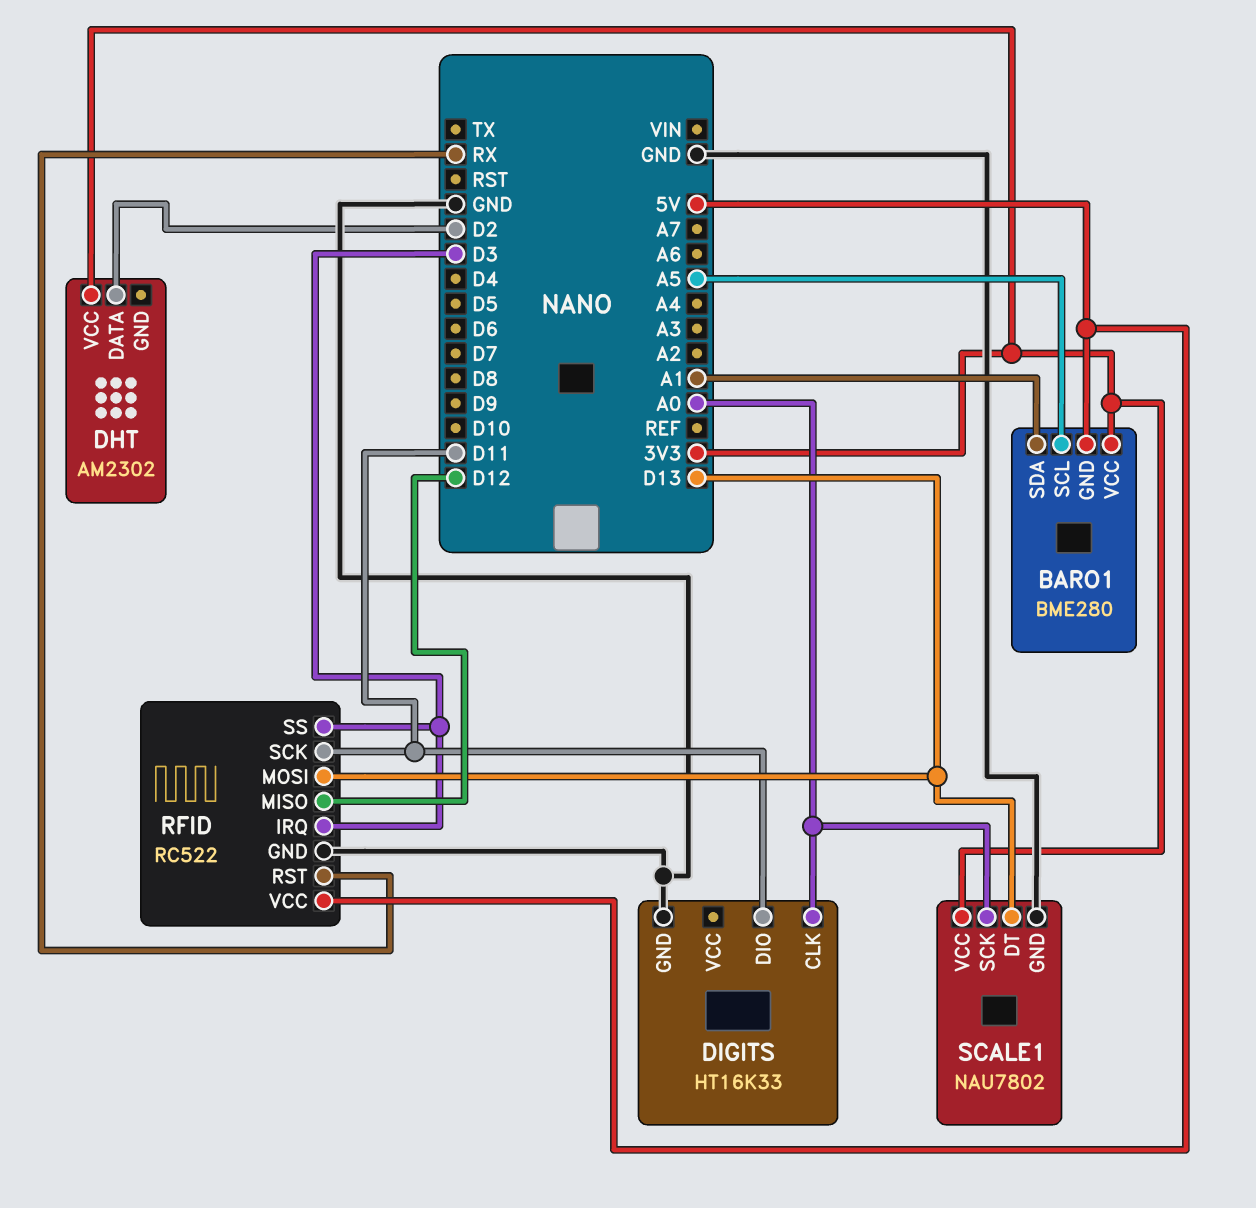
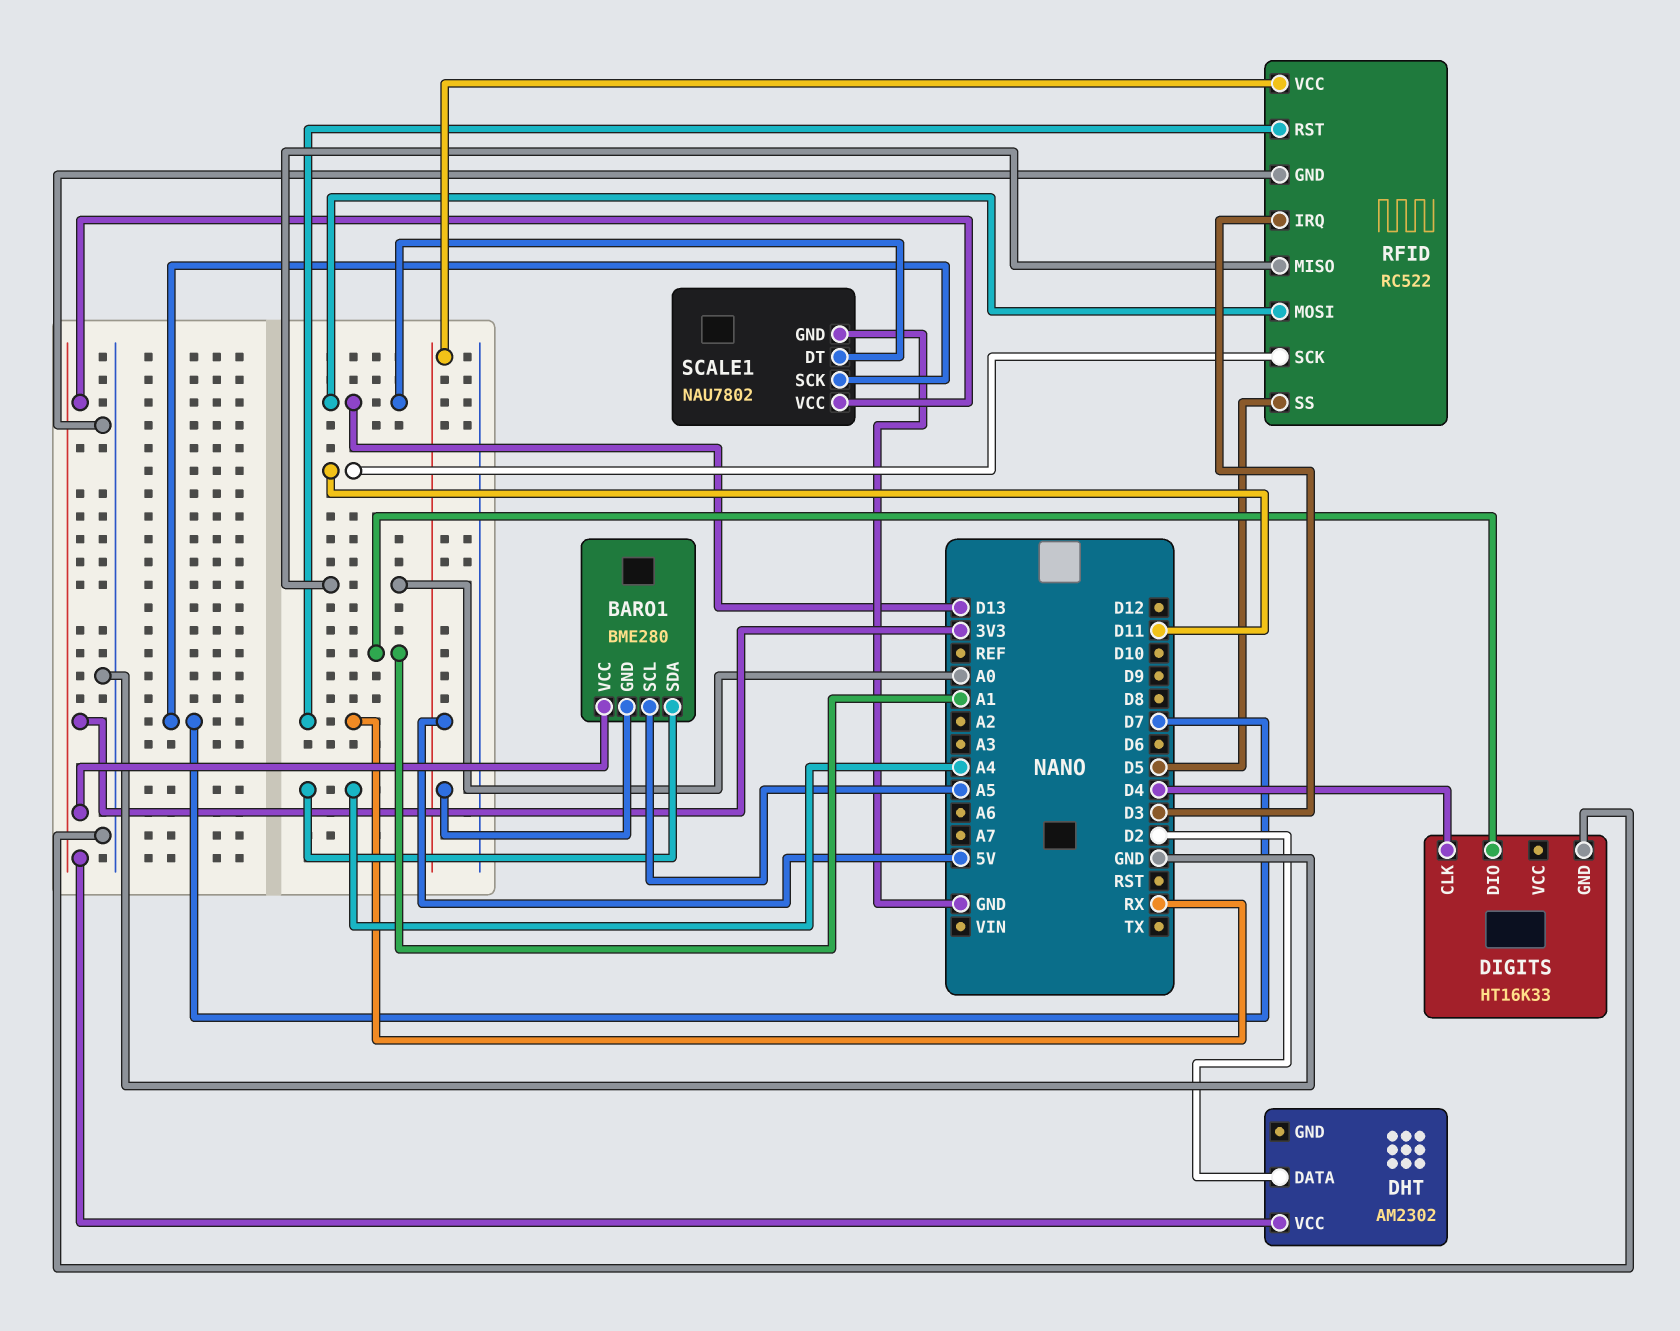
BARO1 pin SDA: A1 -> A4
DIGITS pin CLK: A0 -> D4
DIGITS pin DIO: D11 -> A1
RFID pin MISO: D12 -> A0
RFID pin SS: D3 -> D5
SCALE1 pin SCK: A0 -> D7

